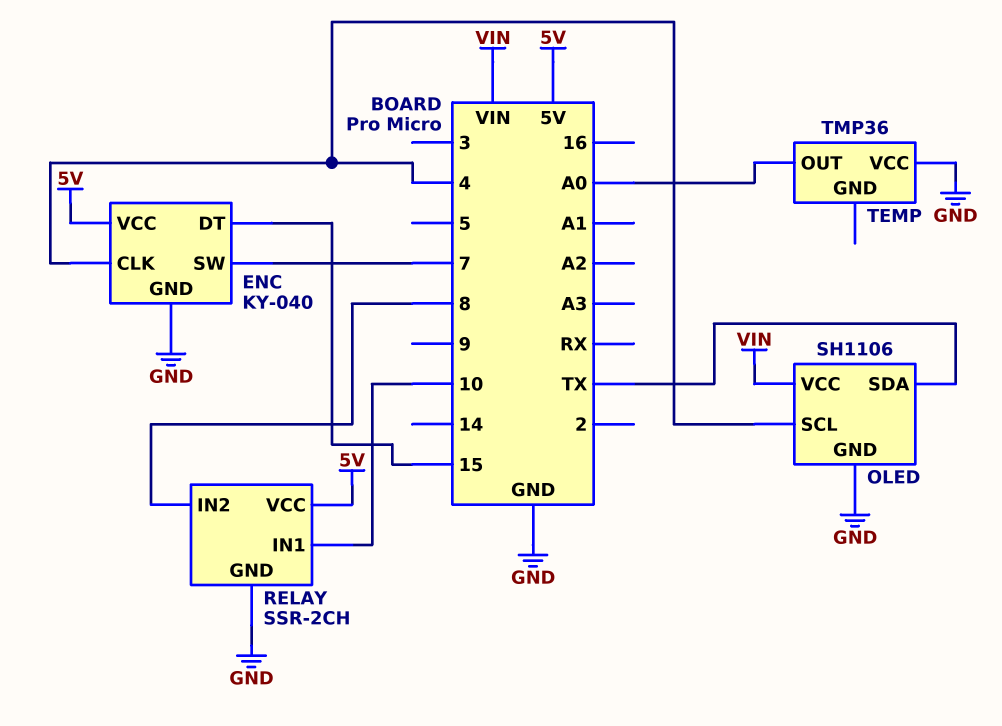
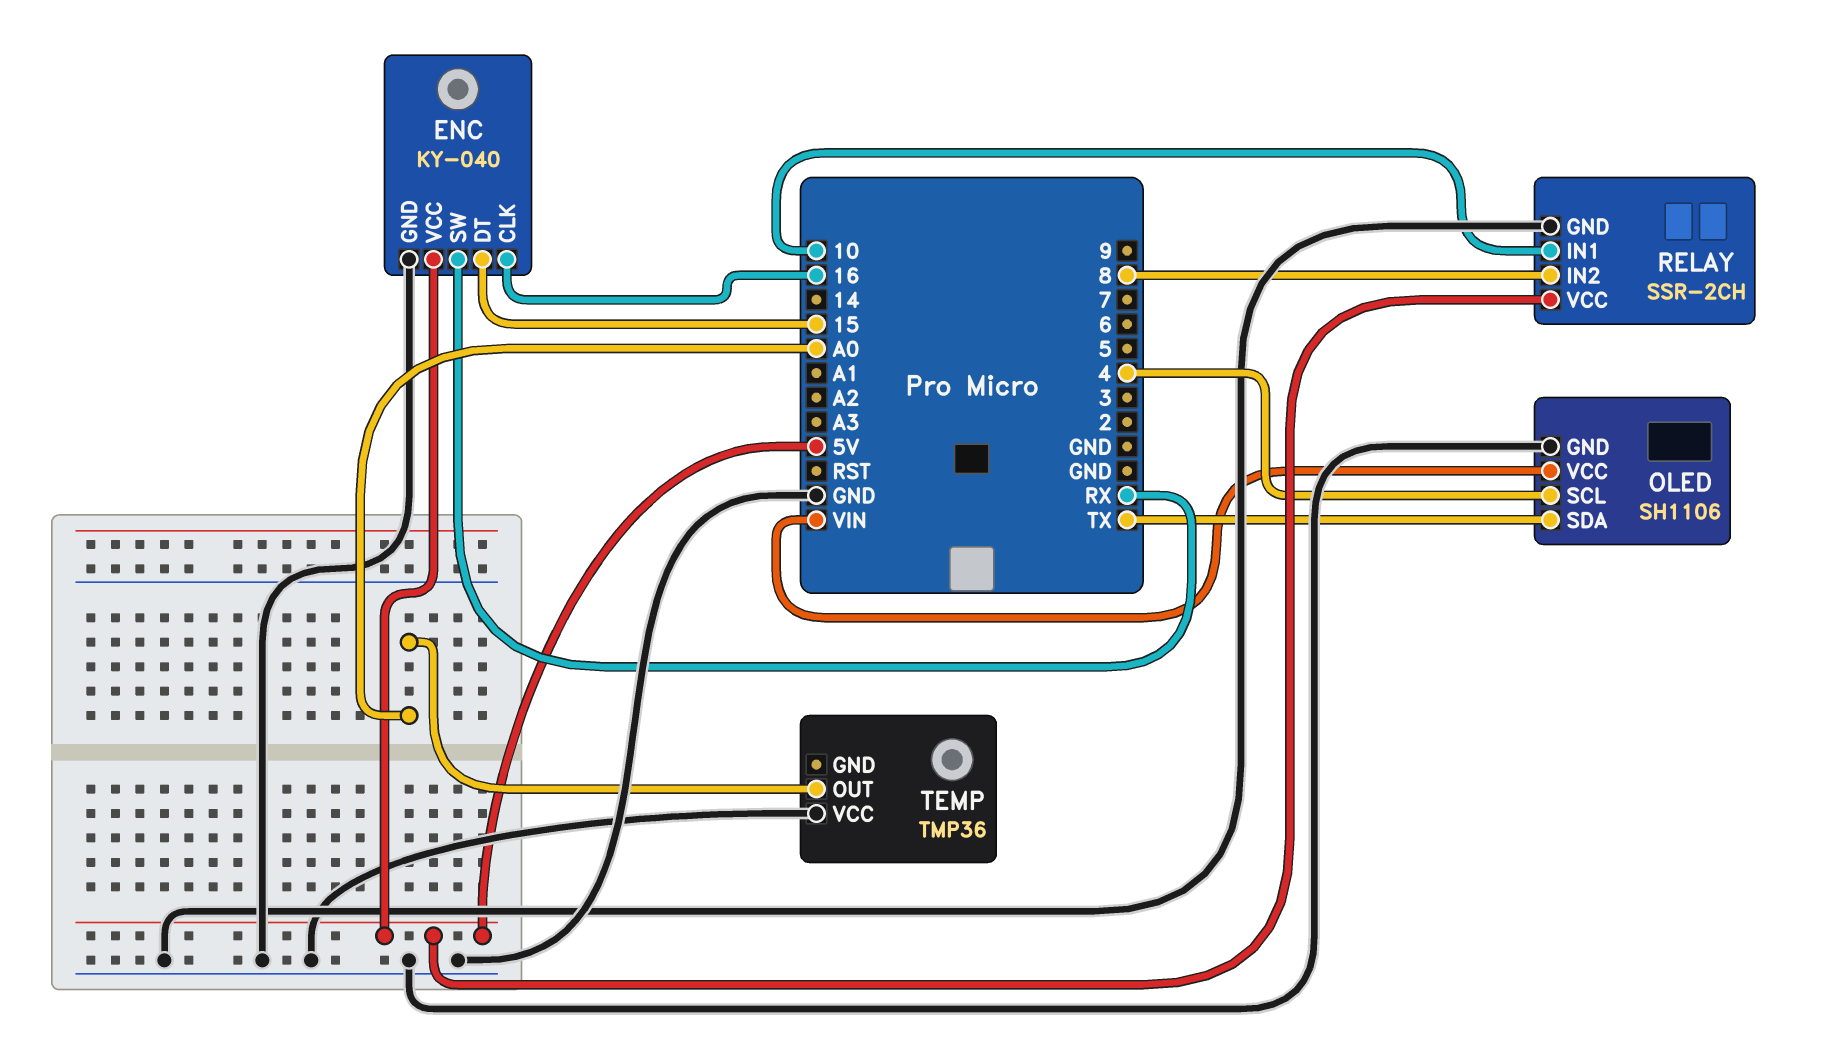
ENC pin CLK: 4 -> 16
ENC pin SW: 7 -> RX

